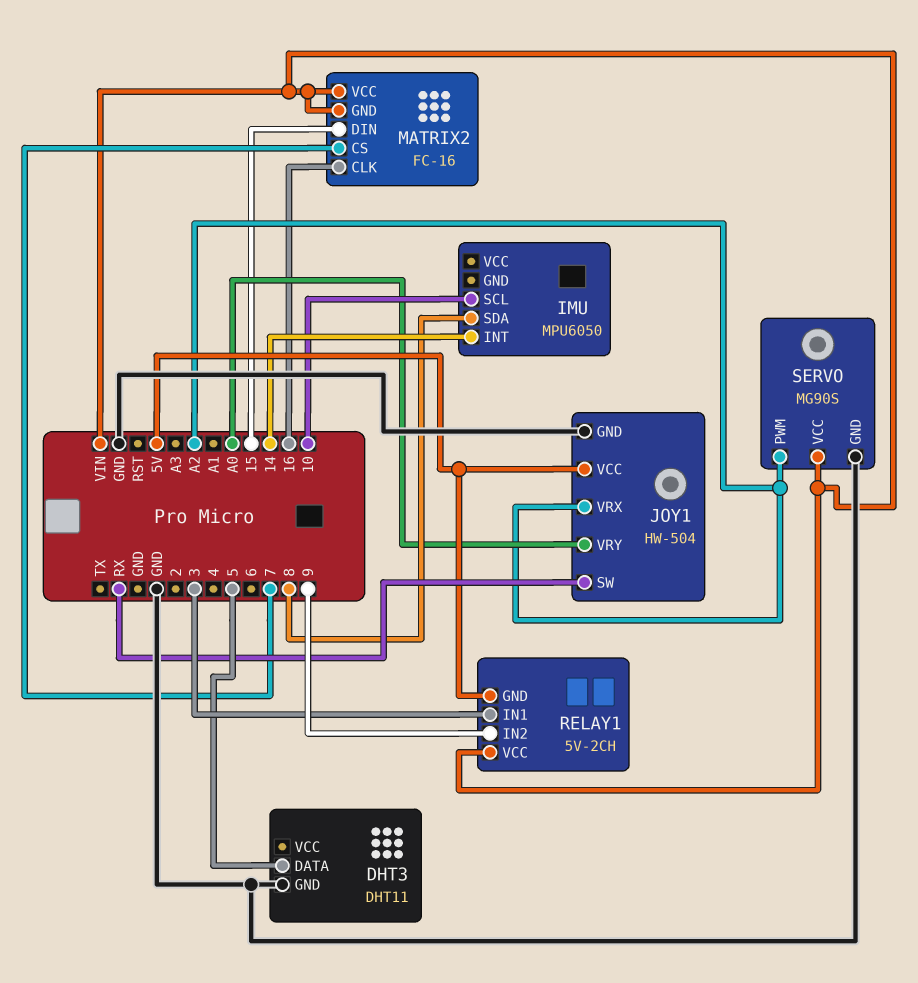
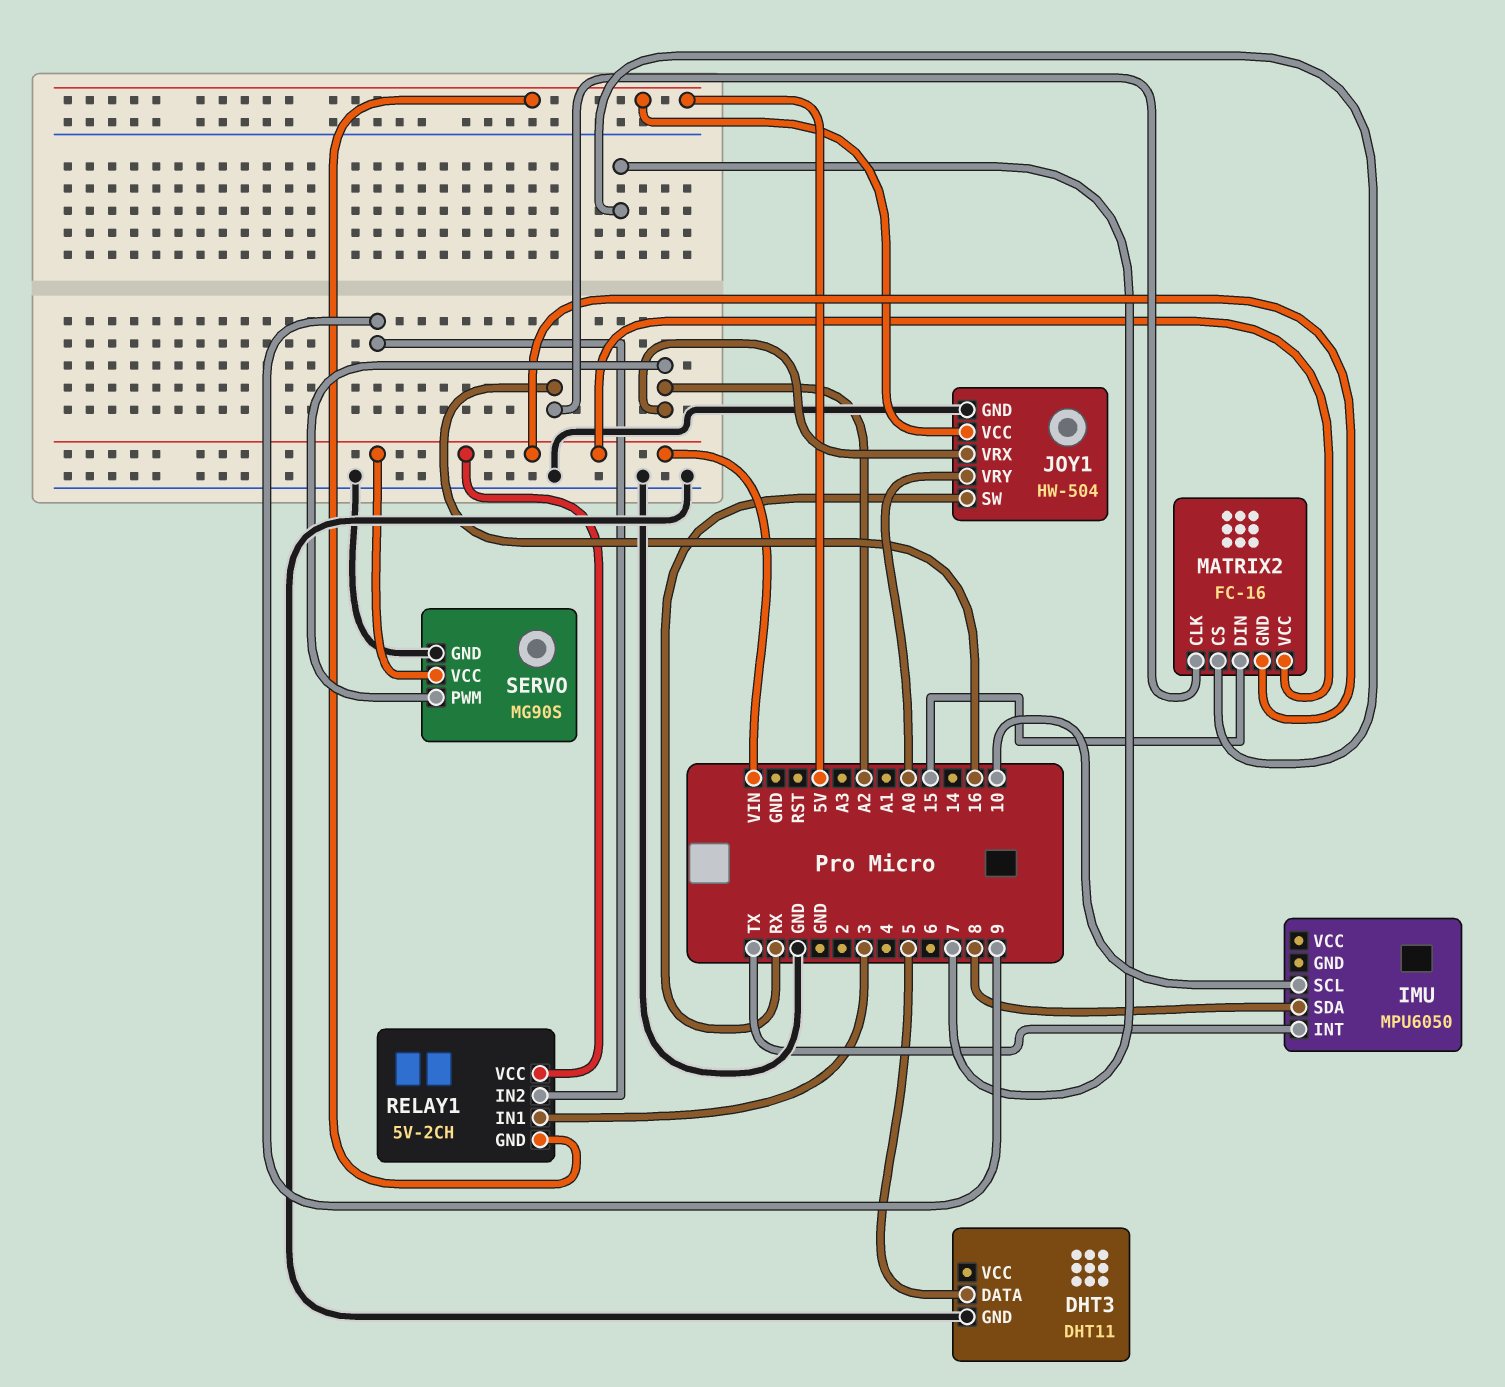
IMU pin INT: 14 -> TX

